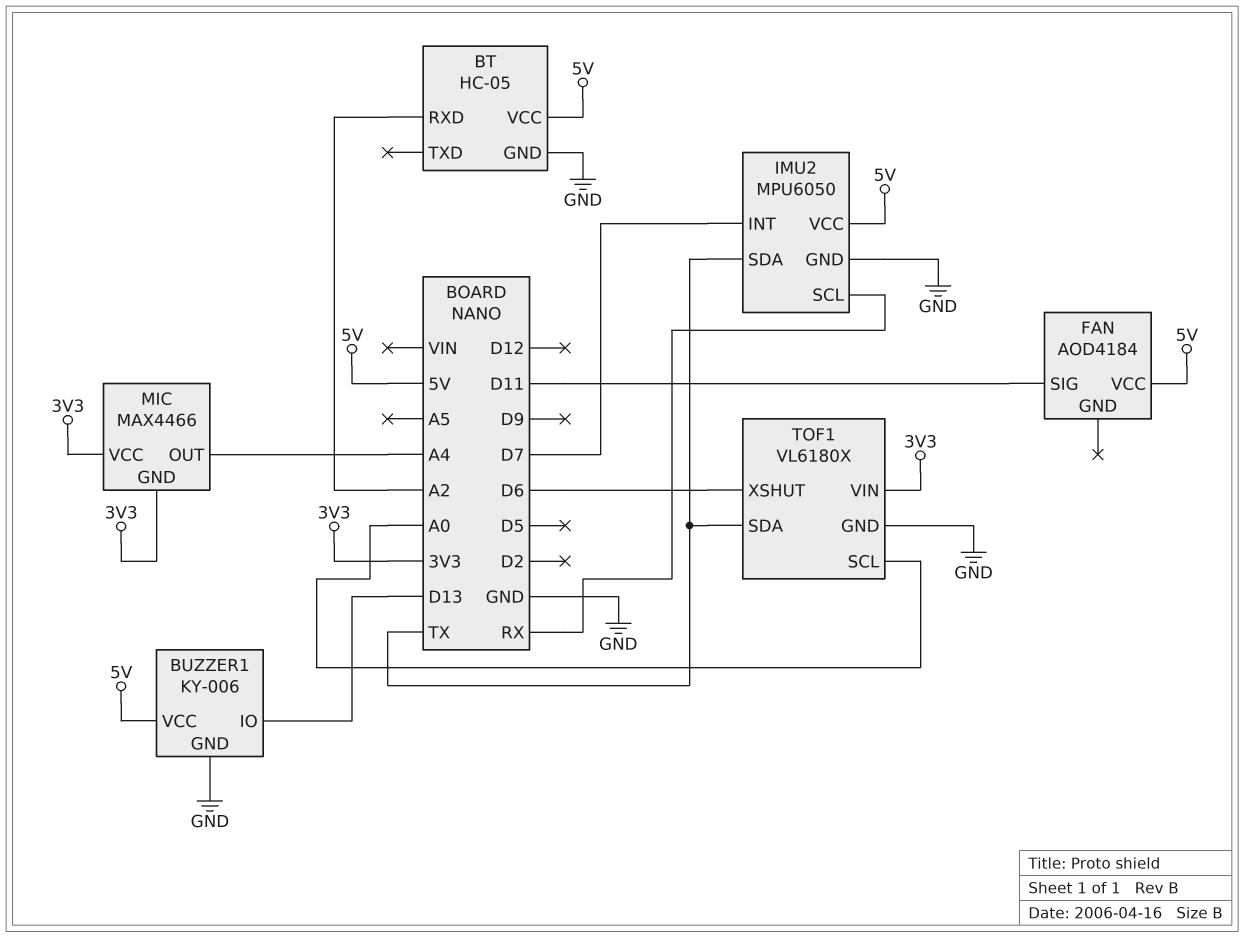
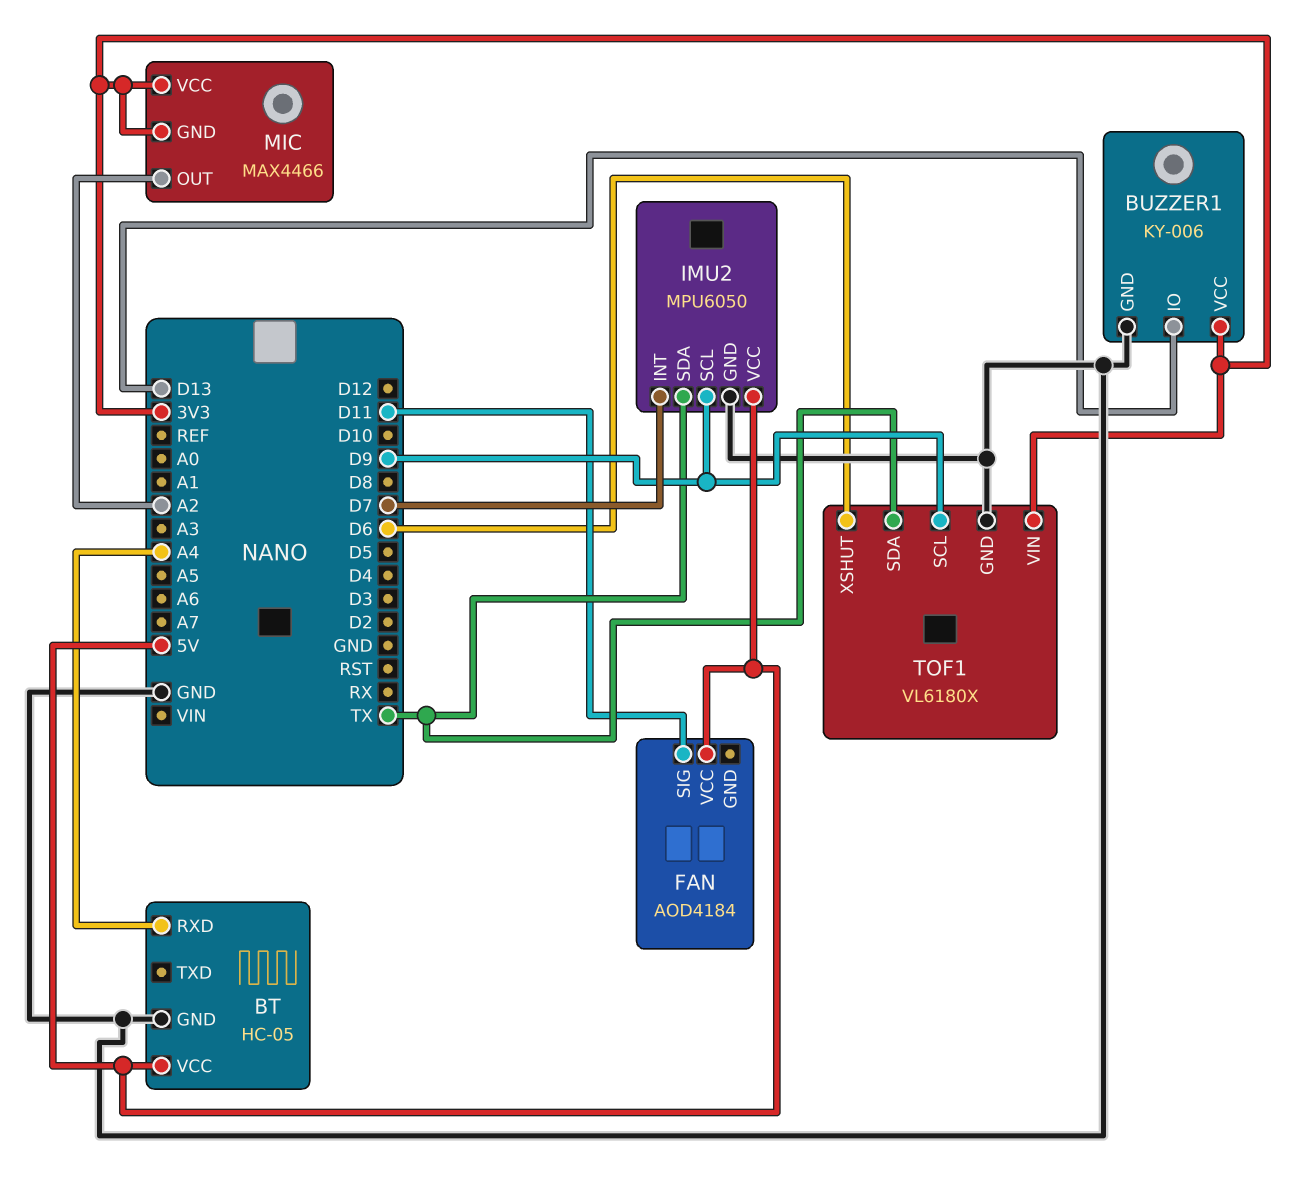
BT pin RXD: A2 -> A4
BUZZER1 pin VCC: 5V -> 3V3
IMU2 pin SCL: RX -> D9
MIC pin OUT: A4 -> A2
TOF1 pin SCL: A0 -> D9

